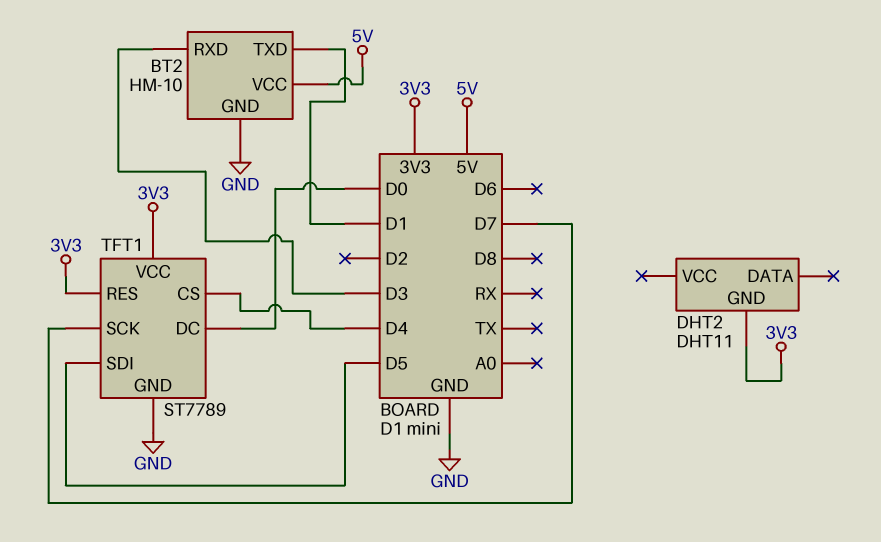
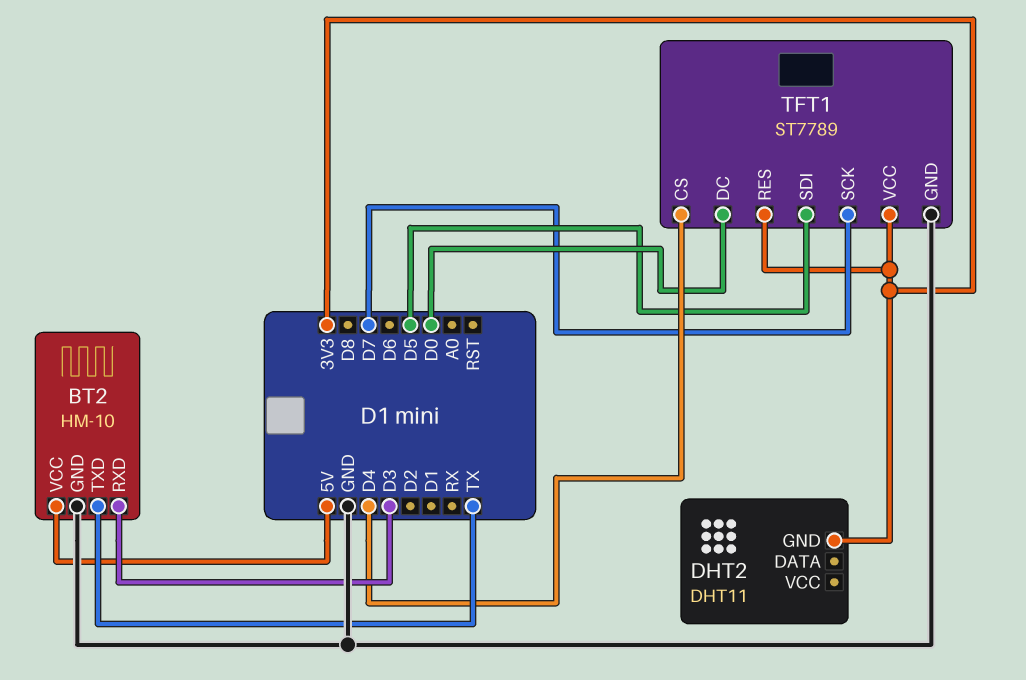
BT2 pin TXD: D1 -> TX

